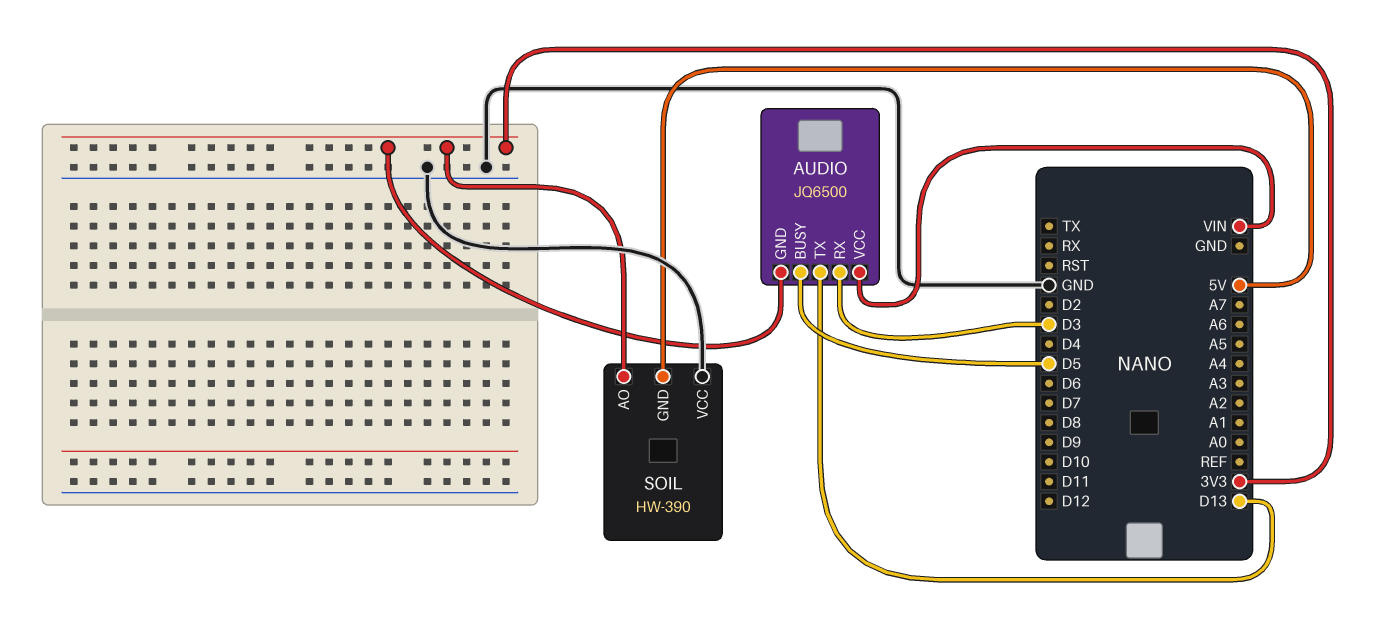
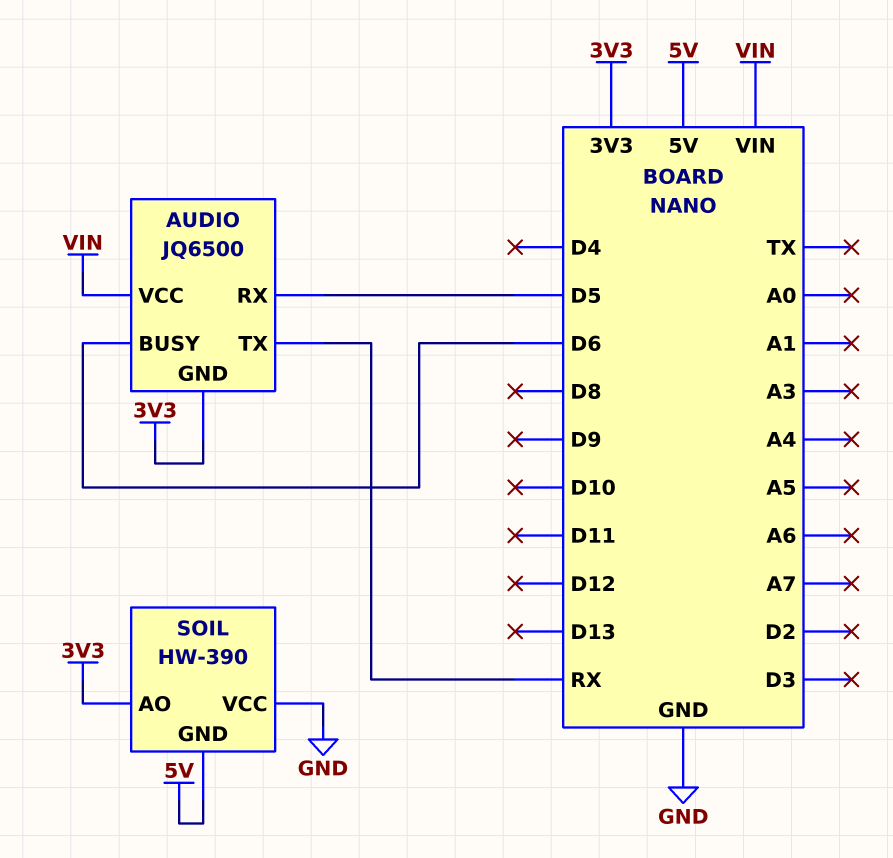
AUDIO pin BUSY: D5 -> D6
AUDIO pin RX: D3 -> D5
AUDIO pin TX: D13 -> RX

